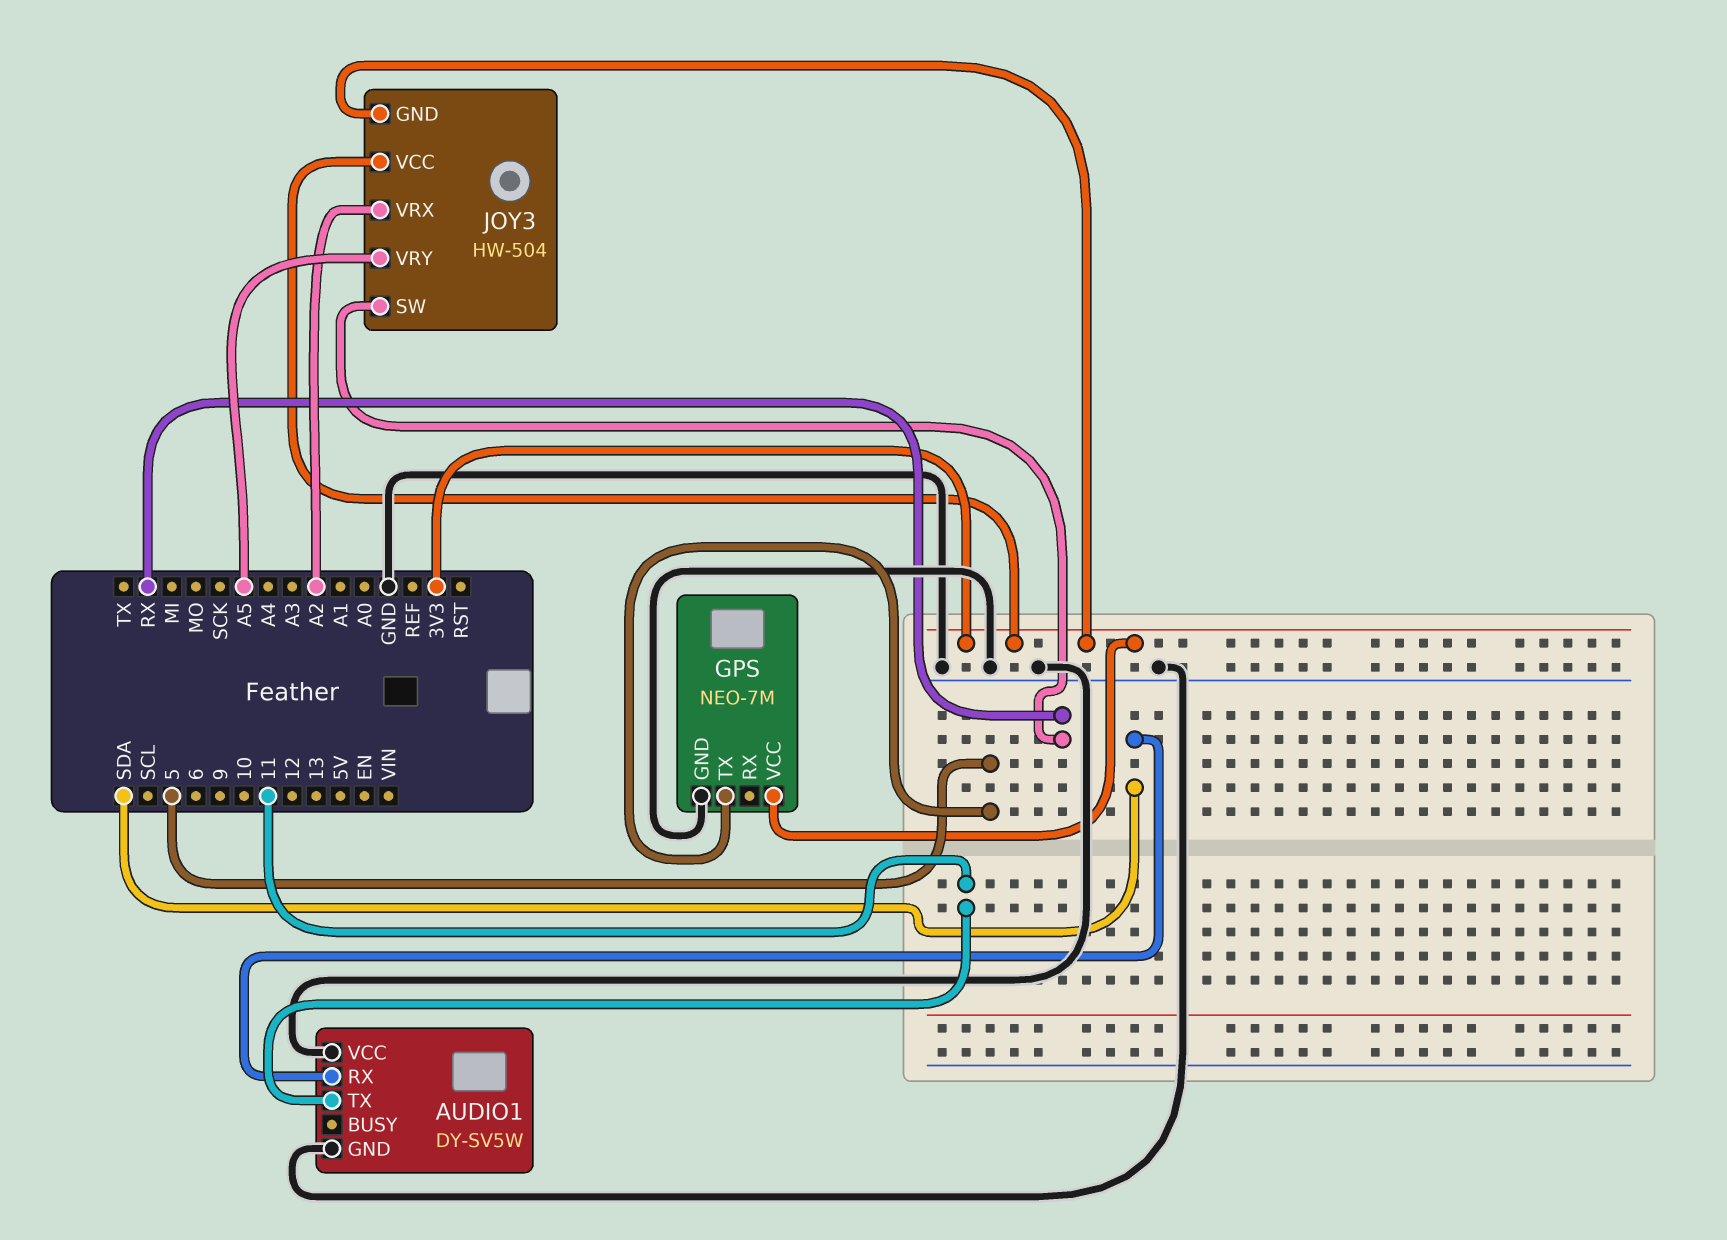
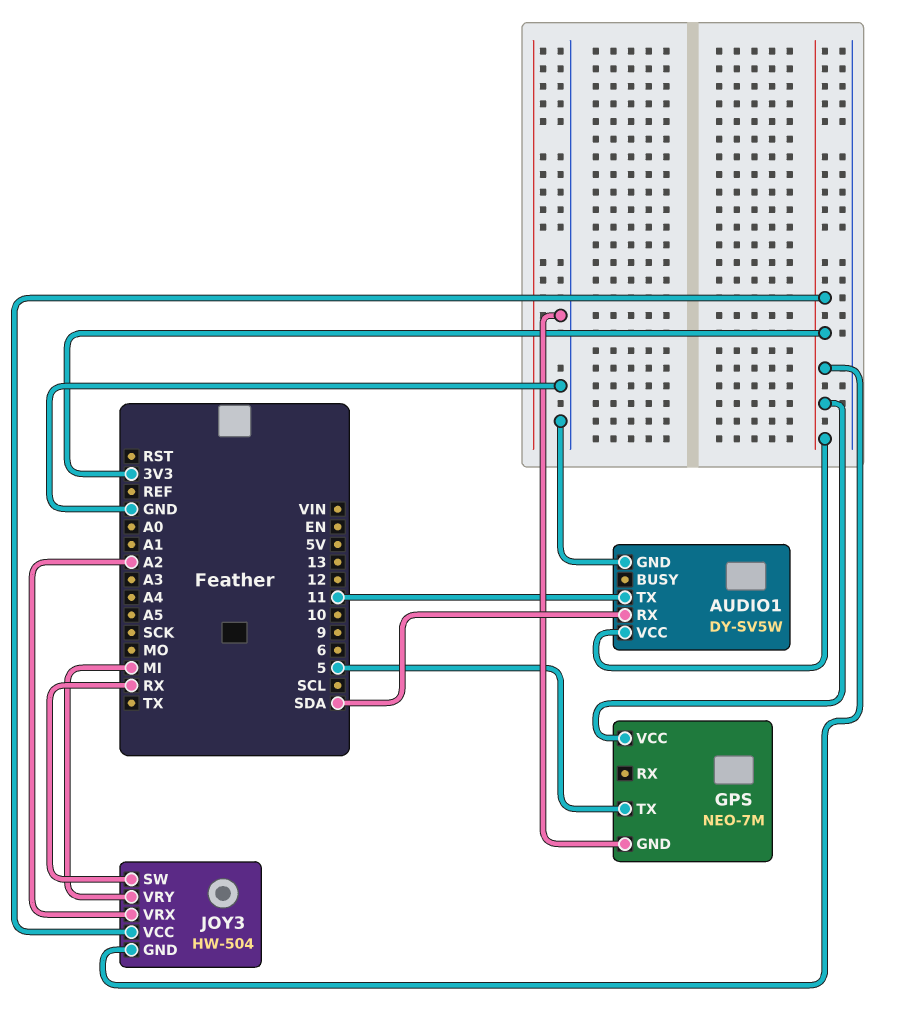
AUDIO1 pin VCC: GND -> 3V3
JOY3 pin VRY: A5 -> MI

